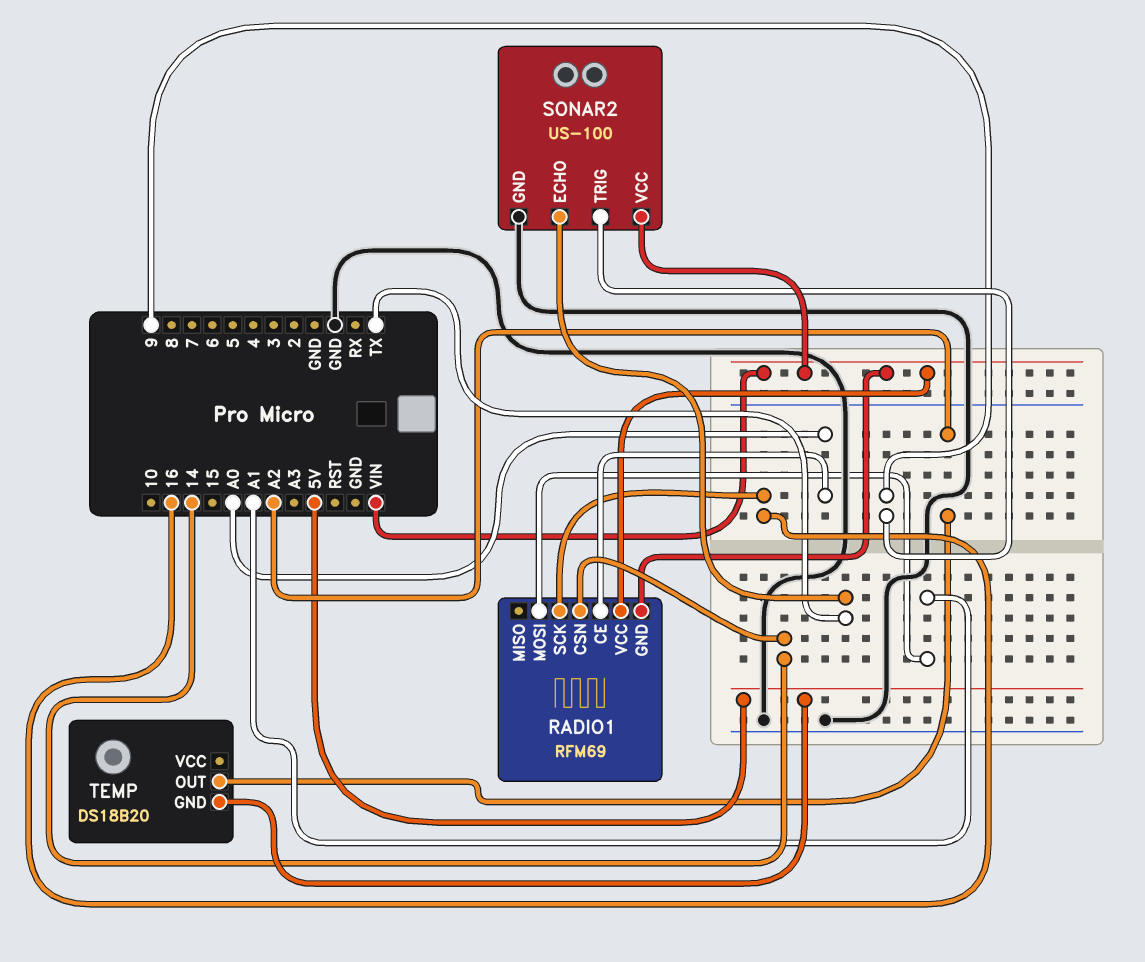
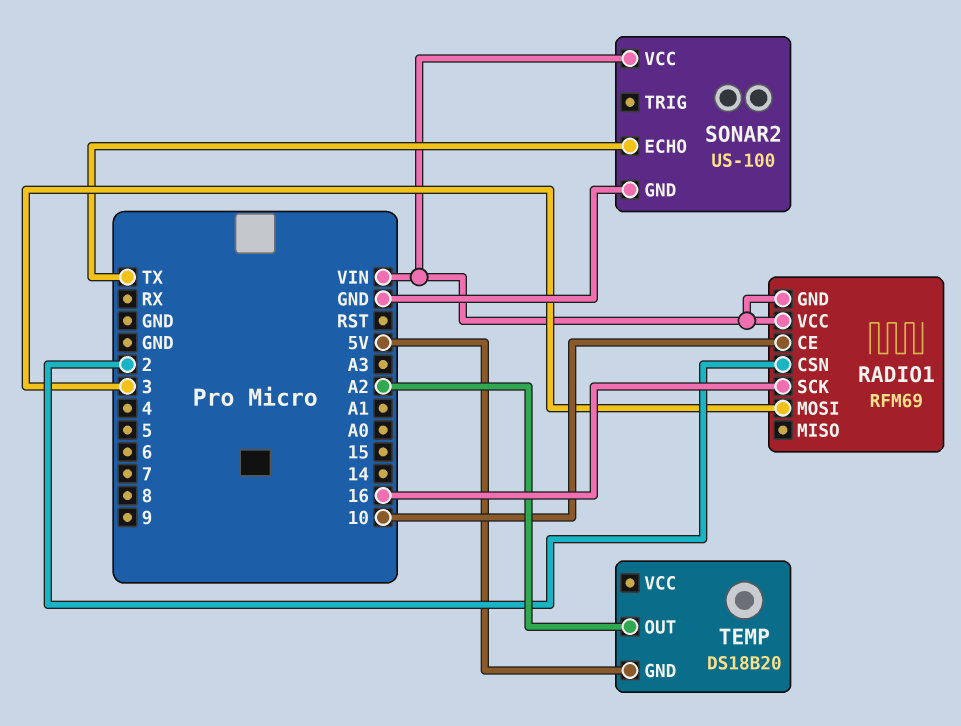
RADIO1 pin CE: A0 -> 10
RADIO1 pin CSN: 14 -> 2
RADIO1 pin MOSI: A1 -> 3
SONAR2 pin TRIG: 9 -> none

